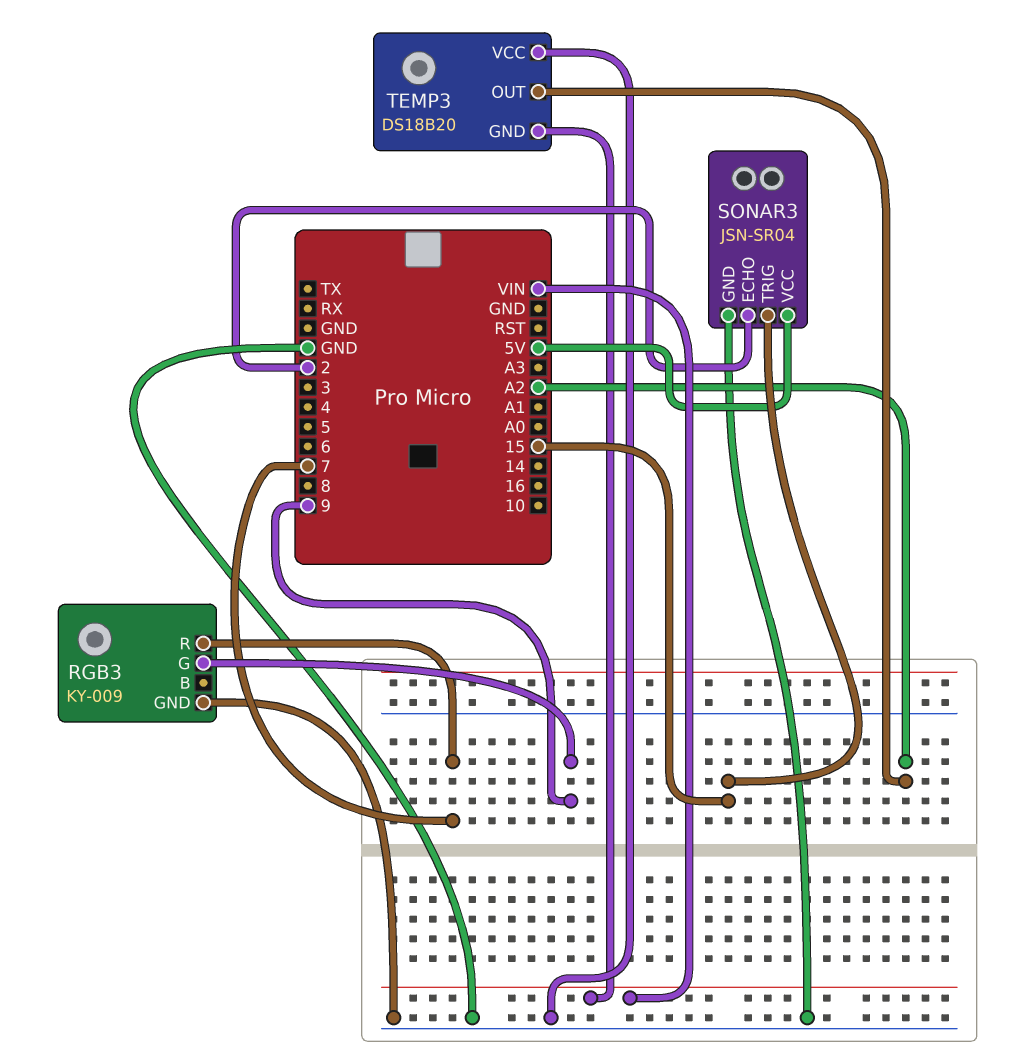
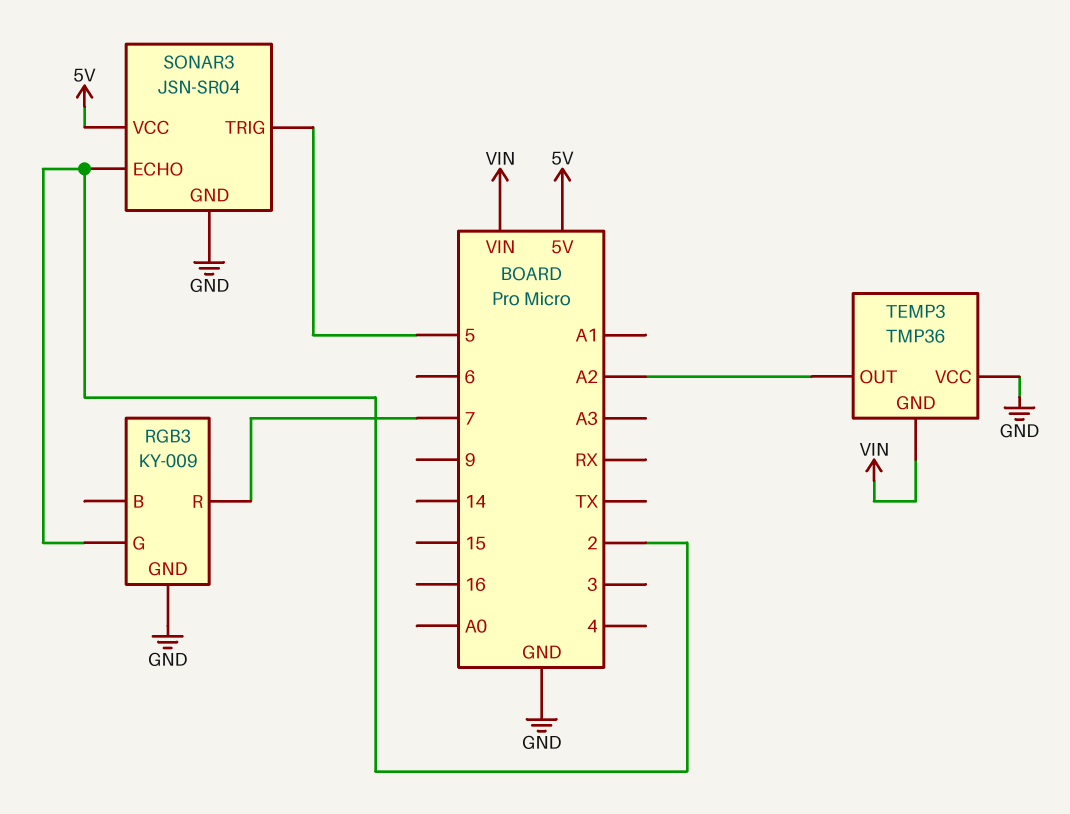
RGB3 pin G: 9 -> 2
SONAR3 pin TRIG: 15 -> 5
TEMP3: DS18B20 -> TMP36

